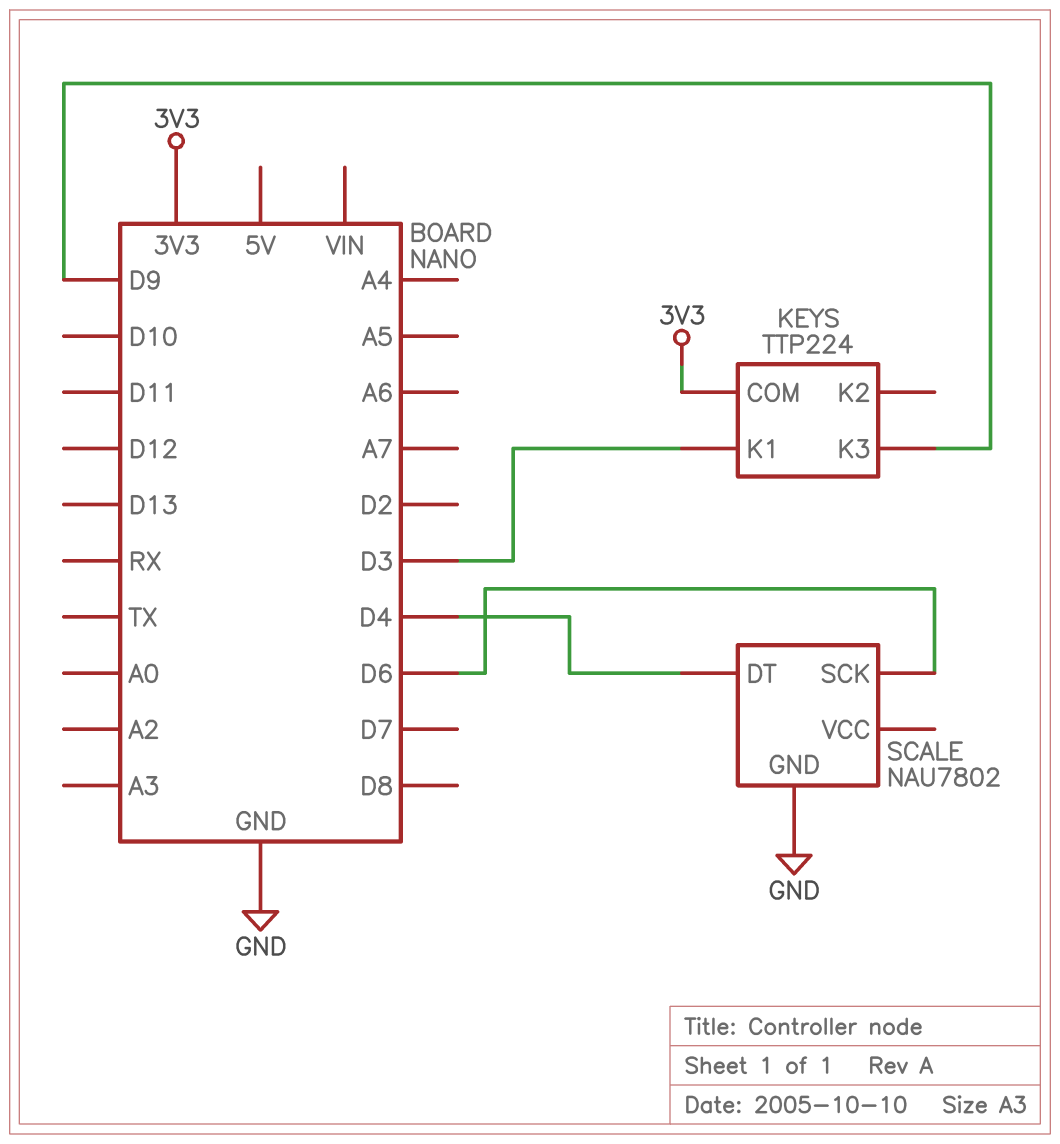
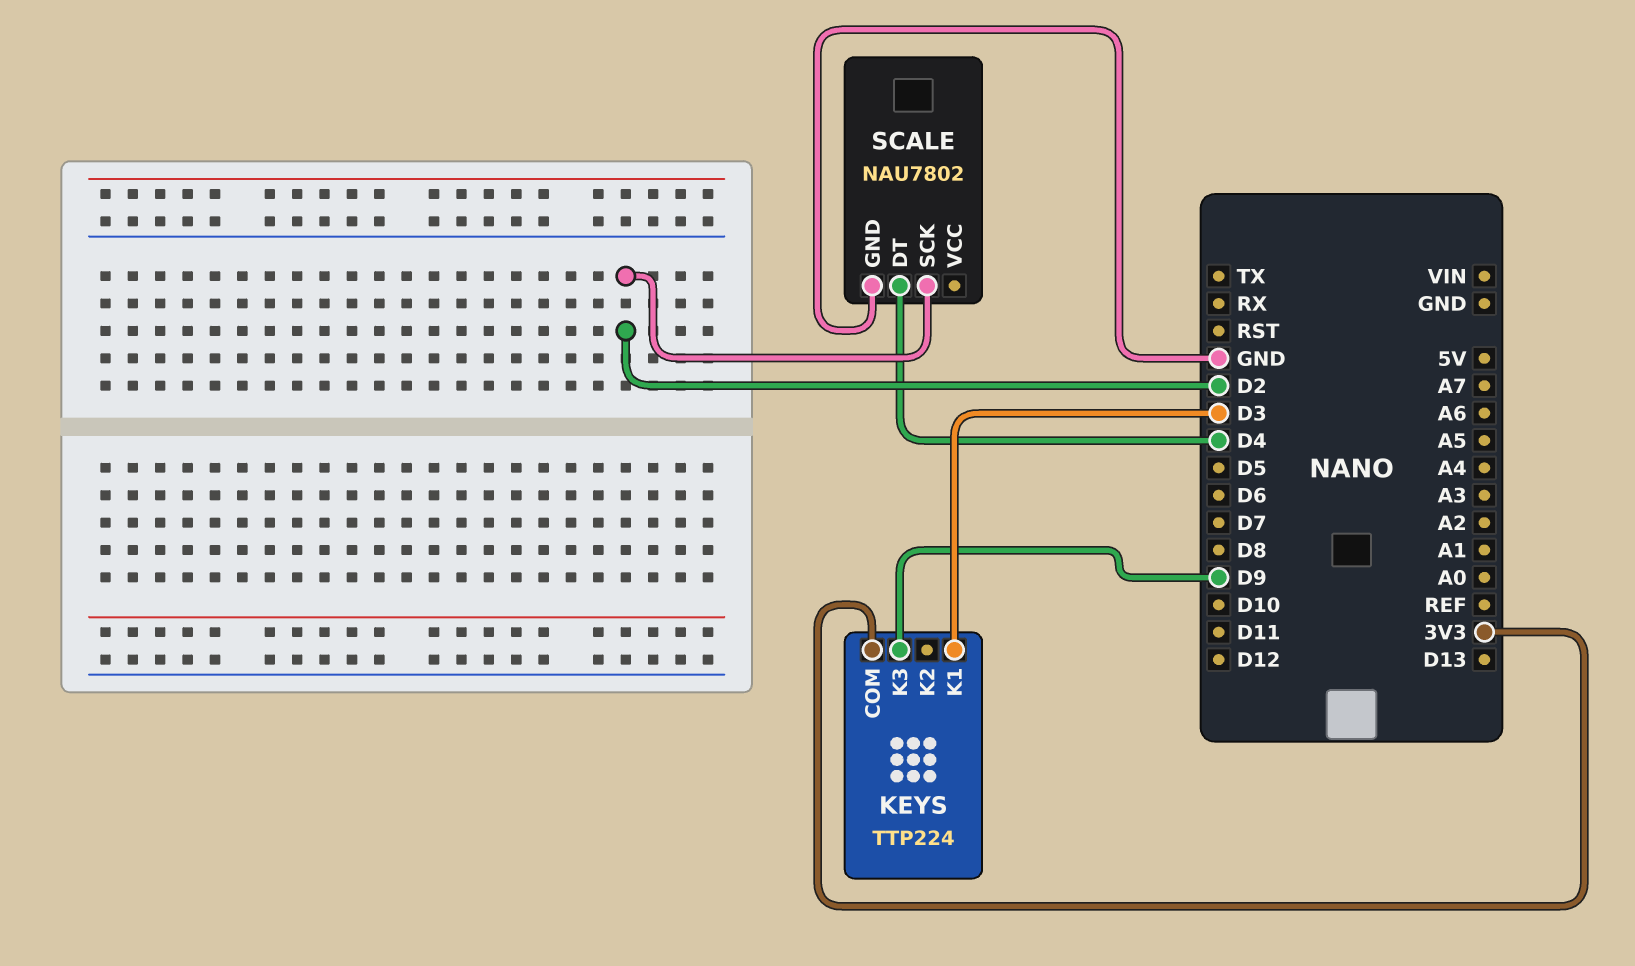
SCALE pin SCK: D6 -> D2

